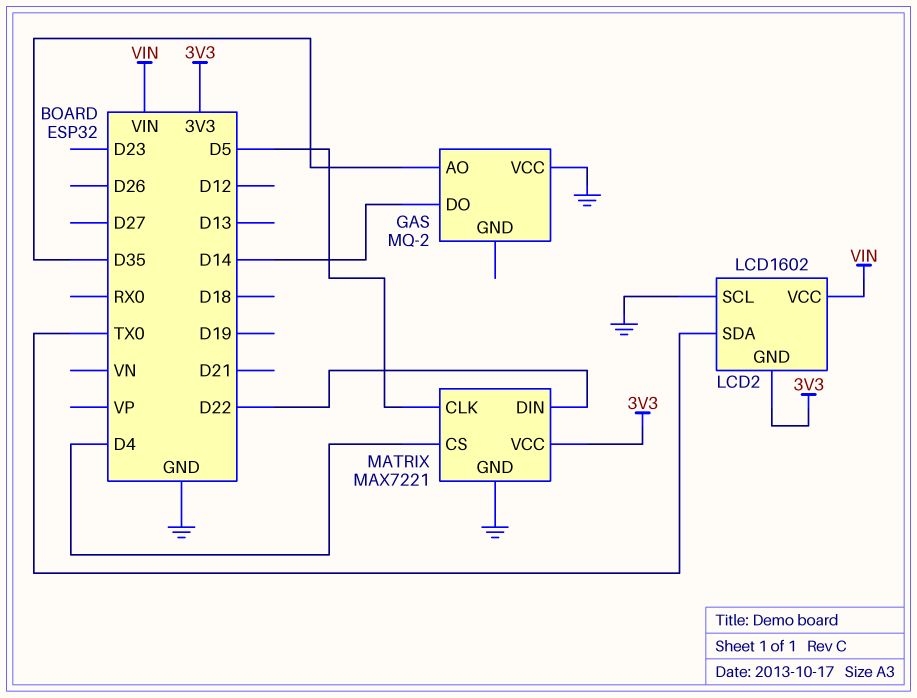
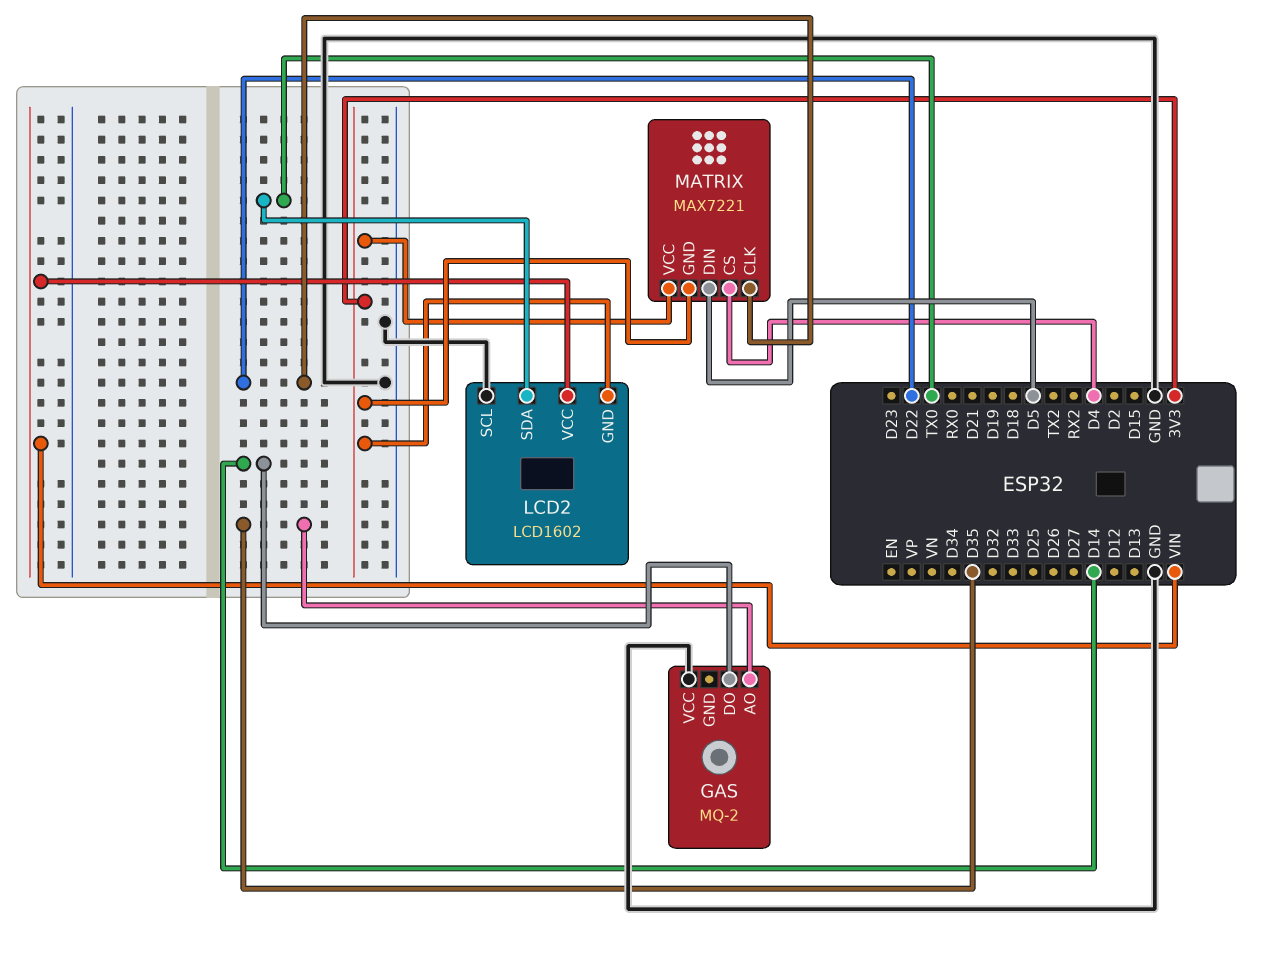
MATRIX pin CLK: D5 -> D22
MATRIX pin DIN: D22 -> D5
MATRIX pin GND: GND -> 3V3

